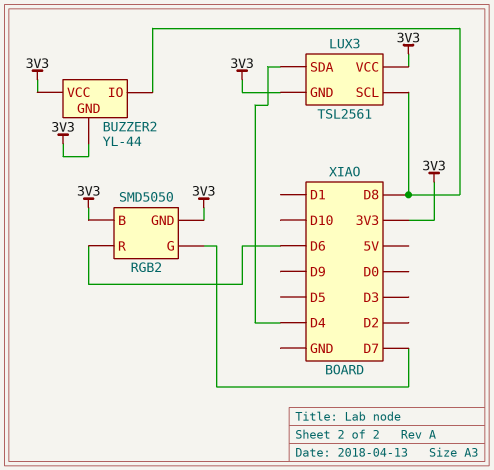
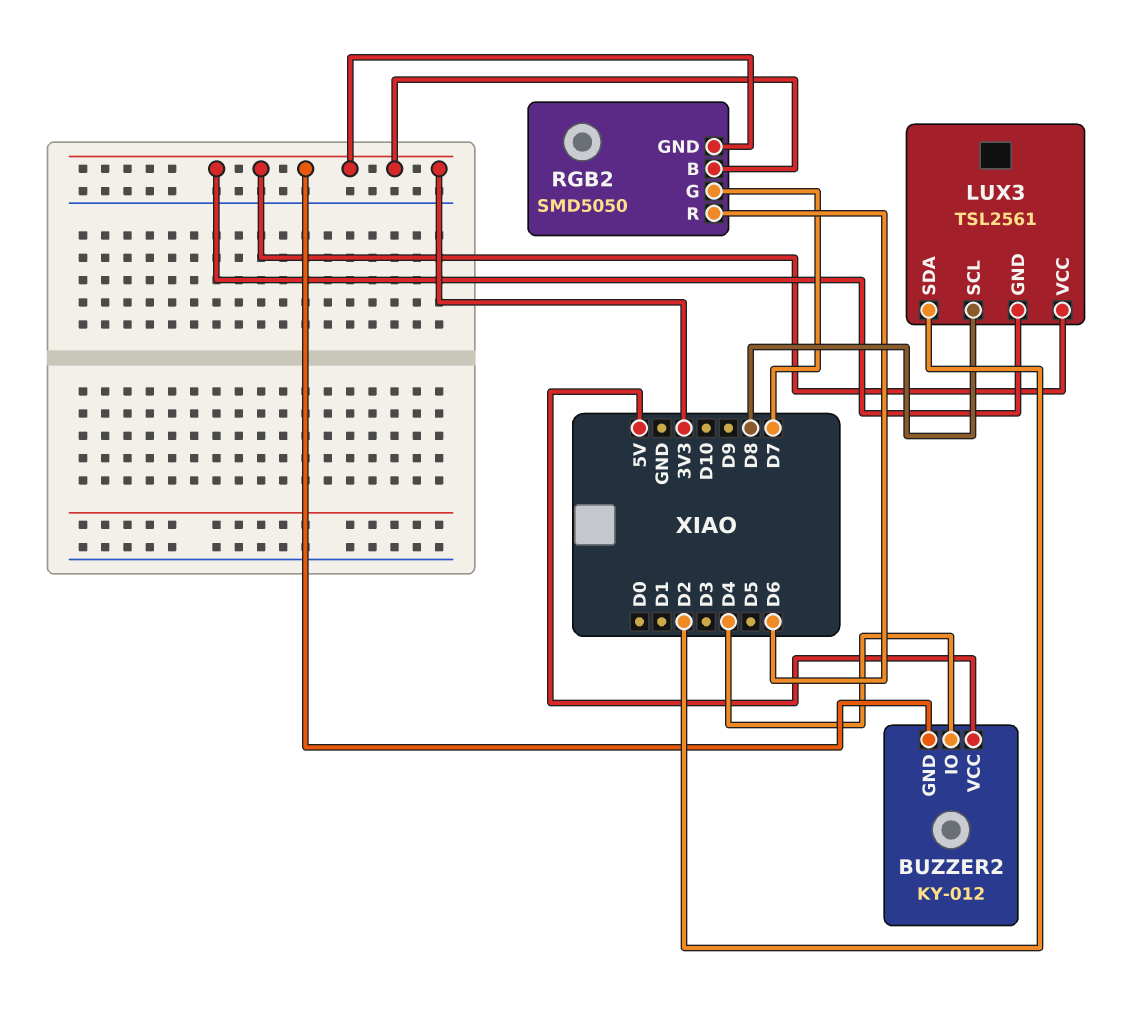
BUZZER2: YL-44 -> KY-012
BUZZER2 pin IO: D8 -> D4
BUZZER2 pin VCC: 3V3 -> 5V
LUX3 pin SDA: D4 -> D2

